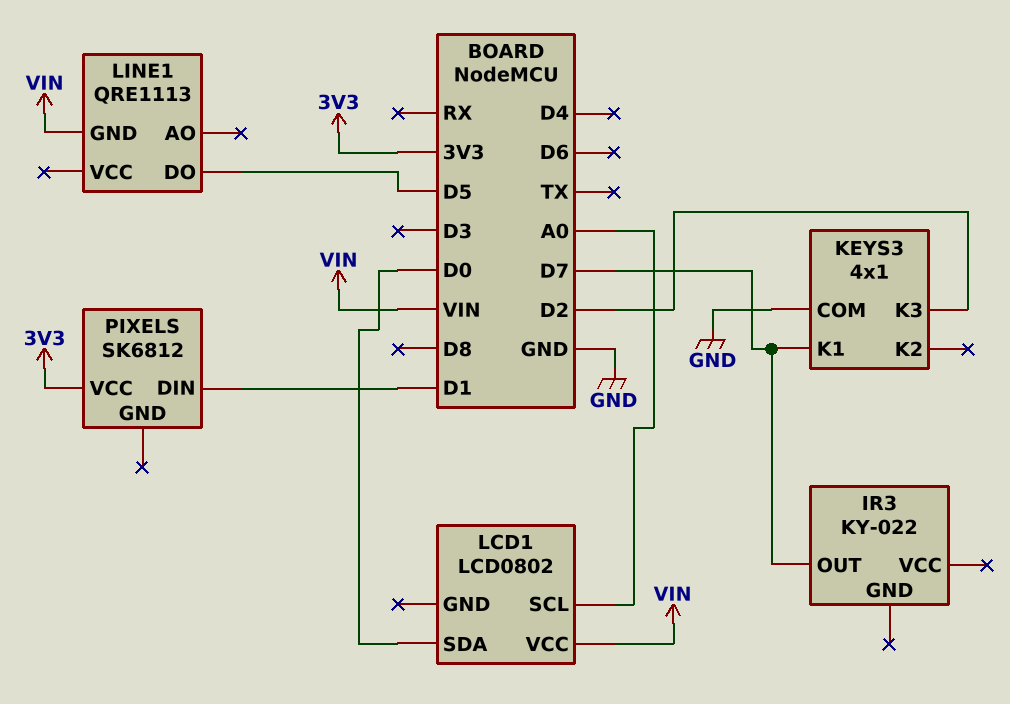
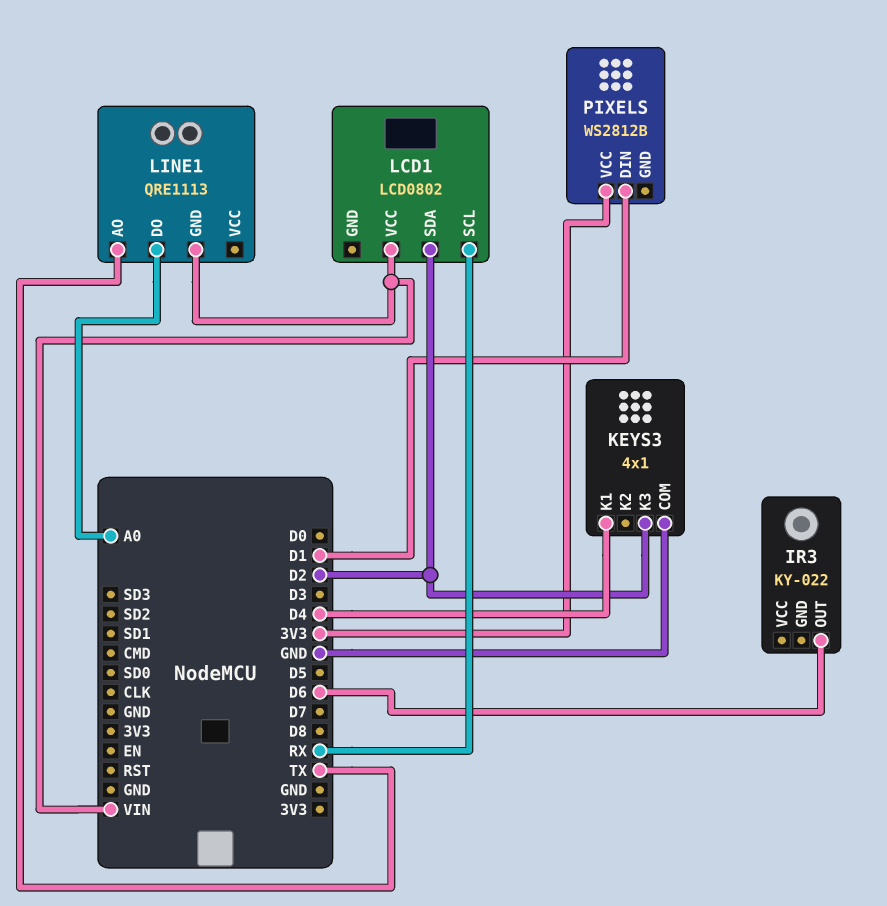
IR3 pin OUT: D7 -> D6
KEYS3 pin K1: D7 -> D4
LCD1 pin SCL: A0 -> RX
LCD1 pin SDA: D0 -> D2
LINE1 pin AO: none -> TX
LINE1 pin DO: D5 -> A0
PIXELS: SK6812 -> WS2812B

